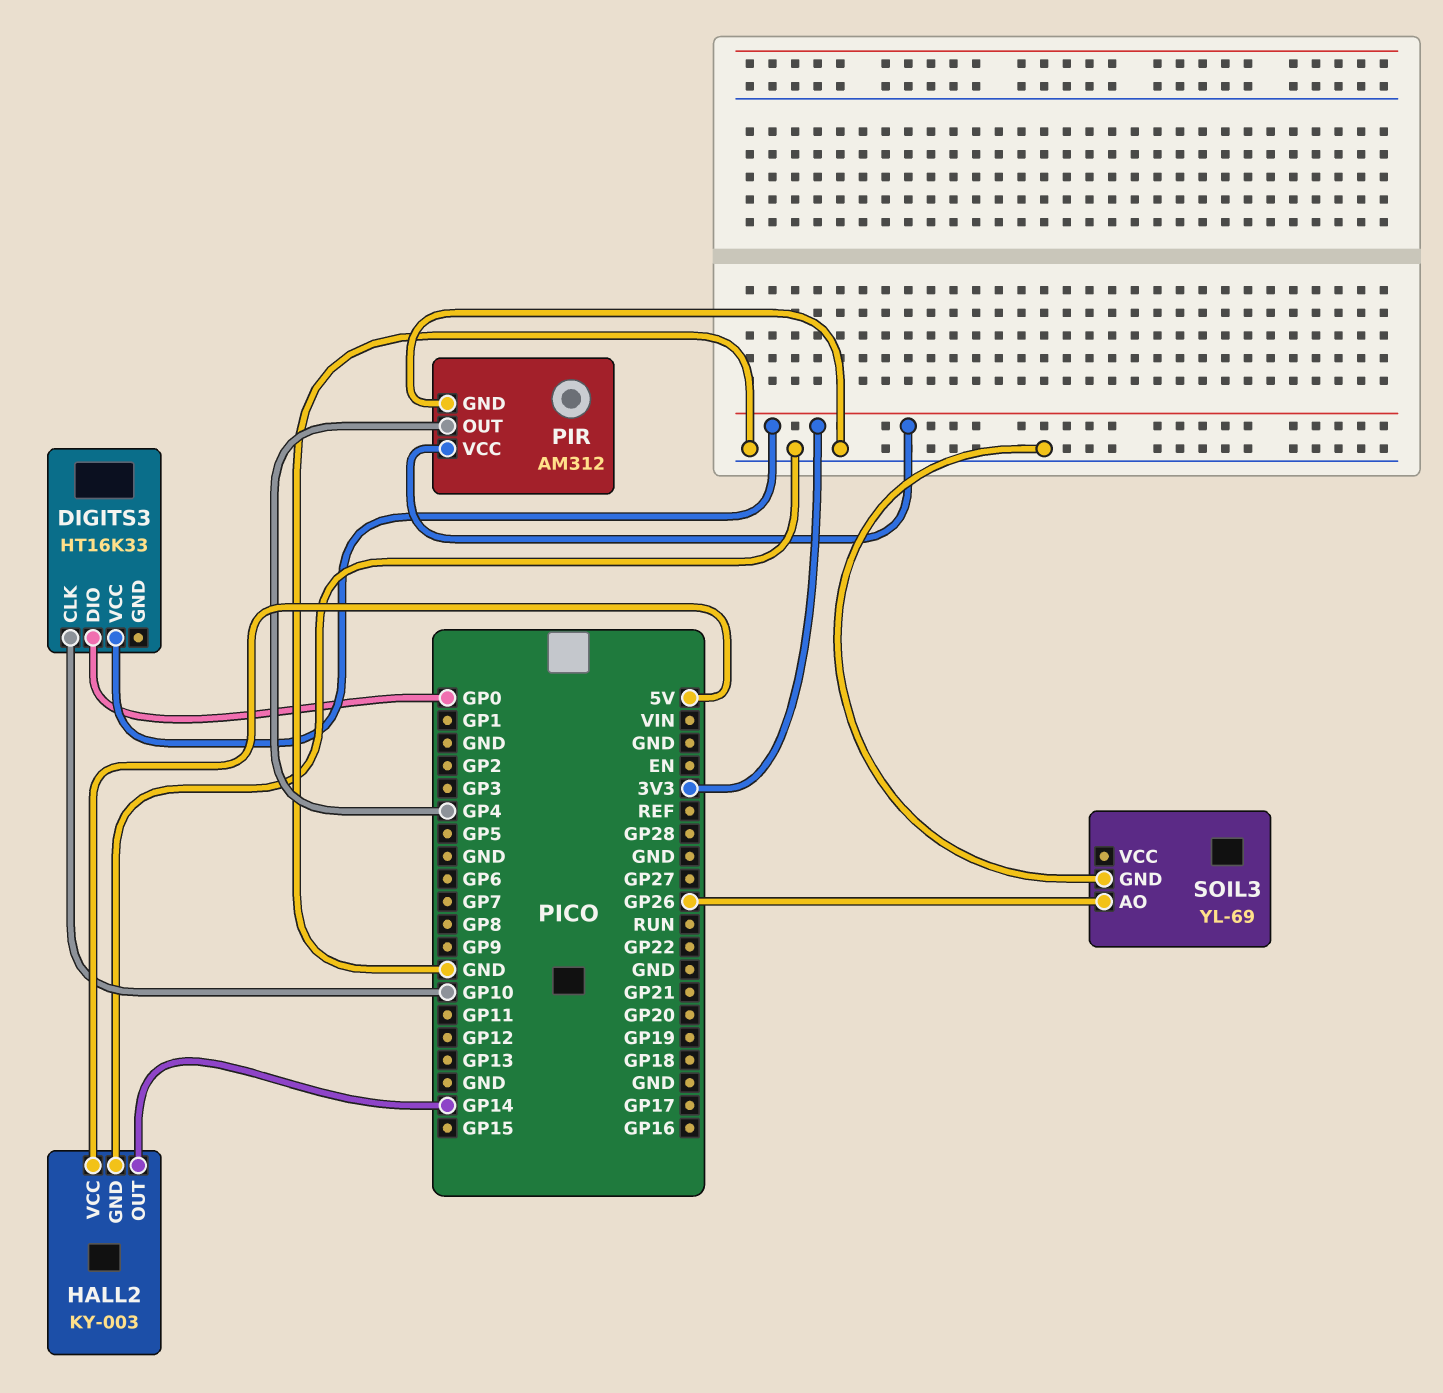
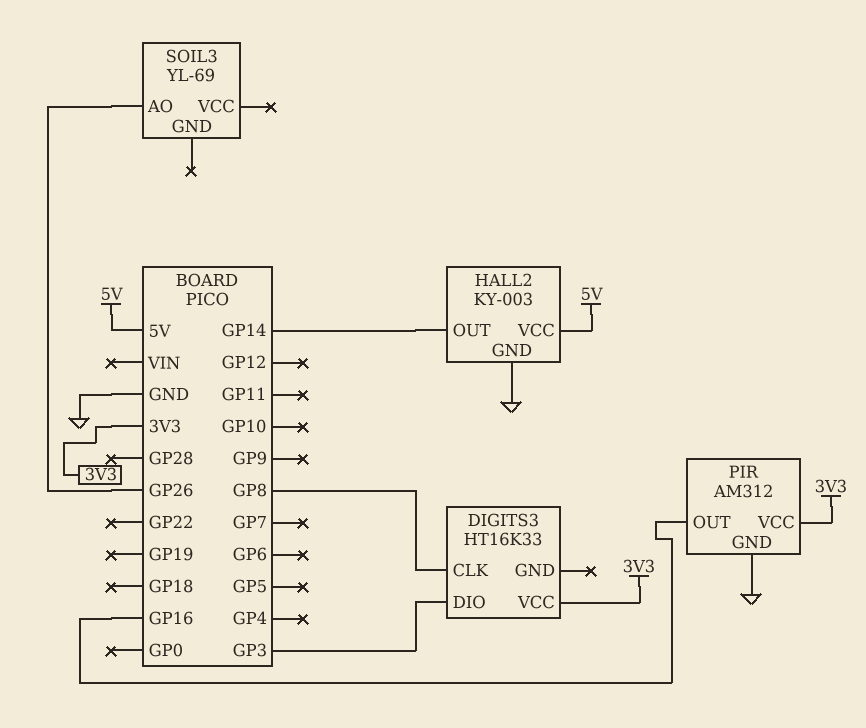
DIGITS3 pin CLK: GP10 -> GP8
DIGITS3 pin DIO: GP0 -> GP3
PIR pin OUT: GP4 -> GP16
SOIL3 pin GND: GND -> none

